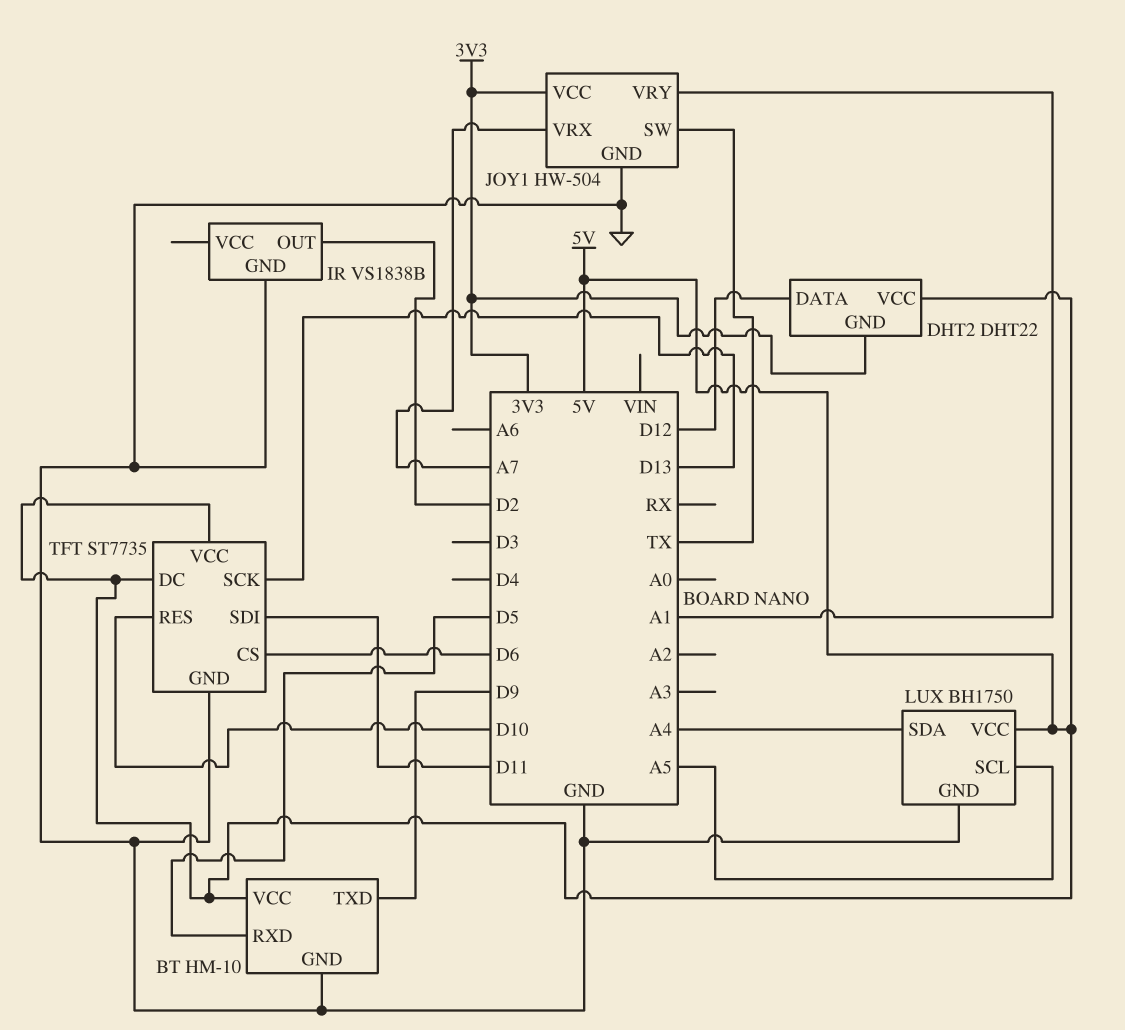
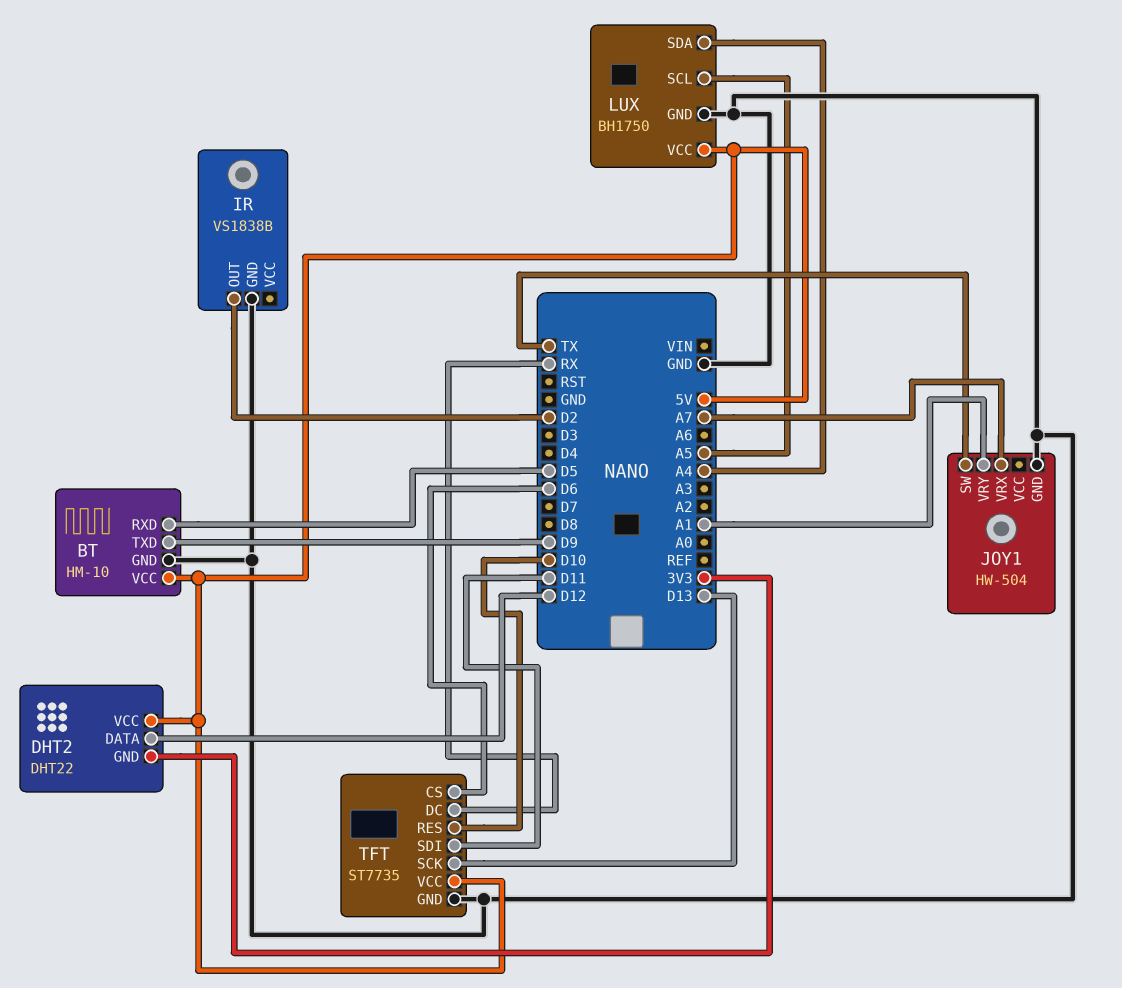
JOY1 pin VCC: 3V3 -> none
TFT pin DC: 5V -> RX

